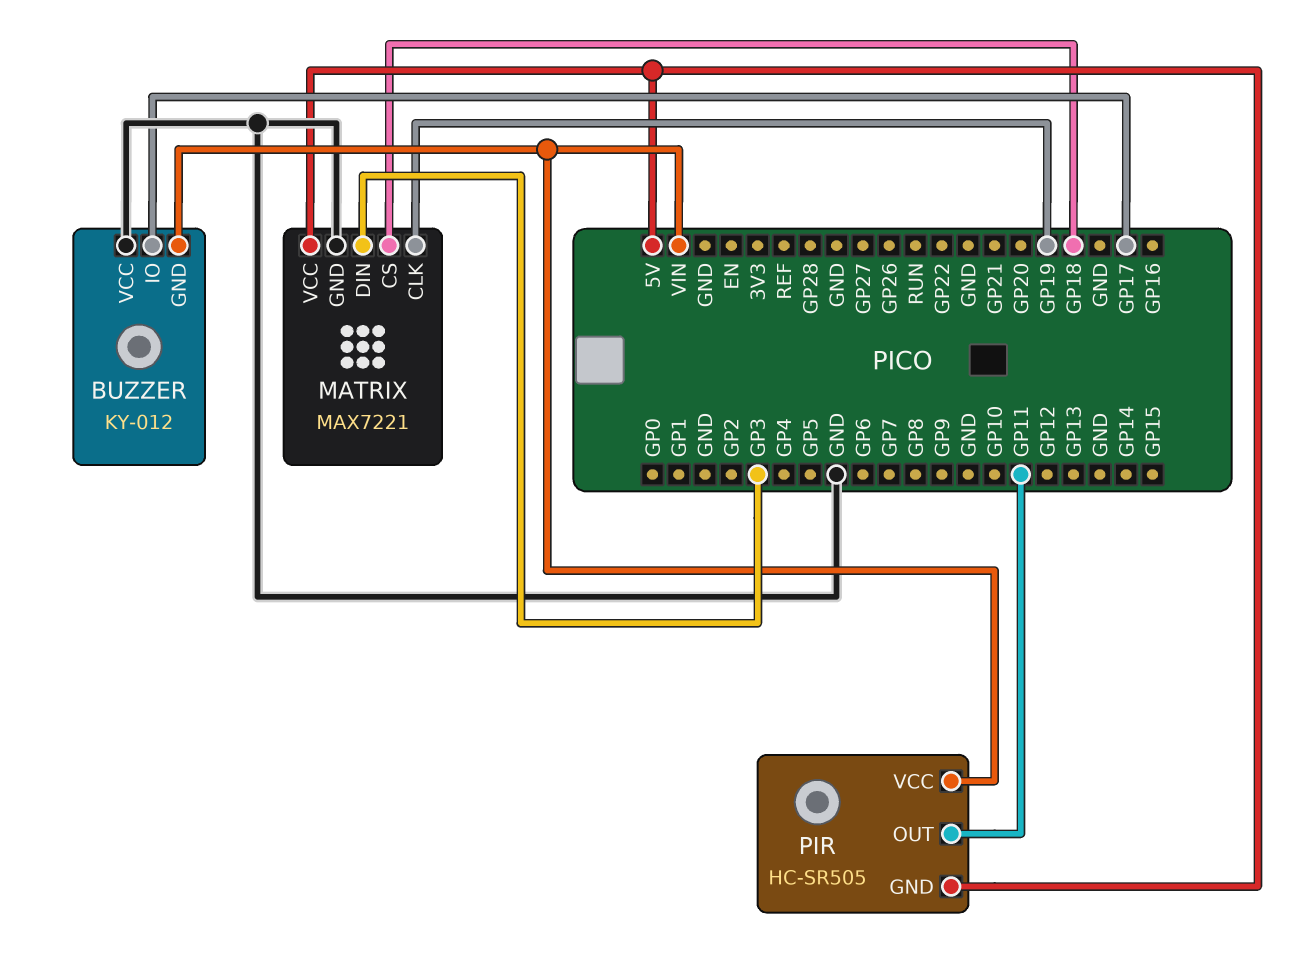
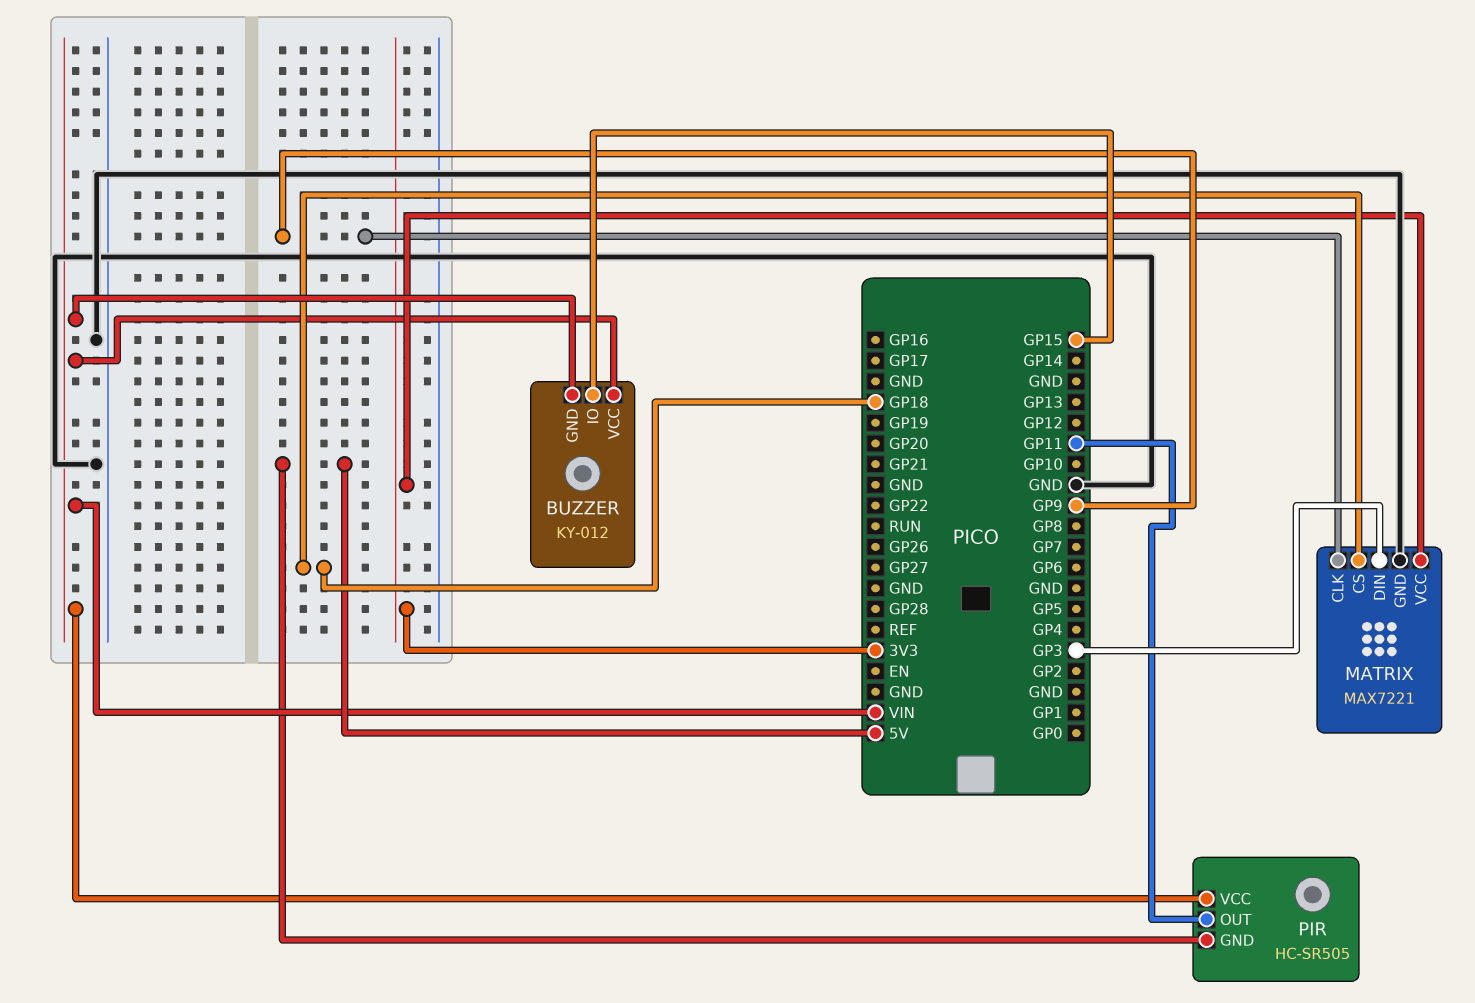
BUZZER pin IO: GP17 -> GP15
BUZZER pin VCC: GND -> VIN
MATRIX pin CLK: GP19 -> GP9
MATRIX pin VCC: 5V -> 3V3

